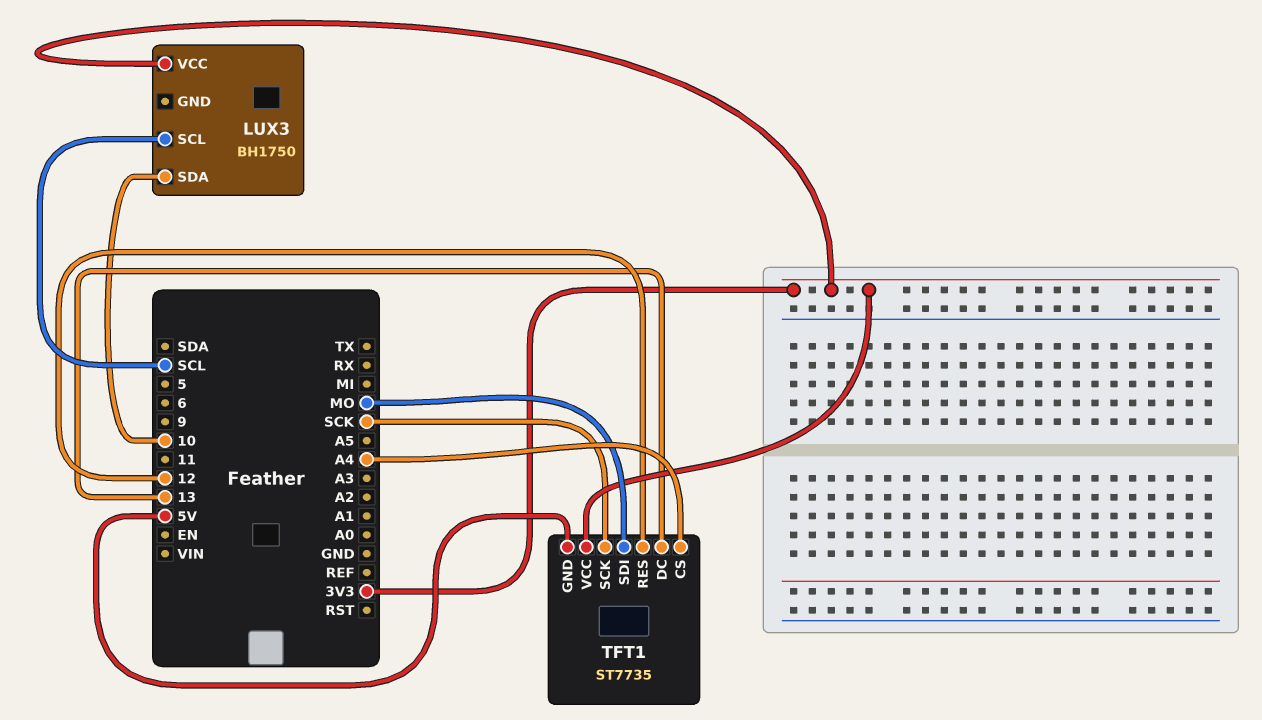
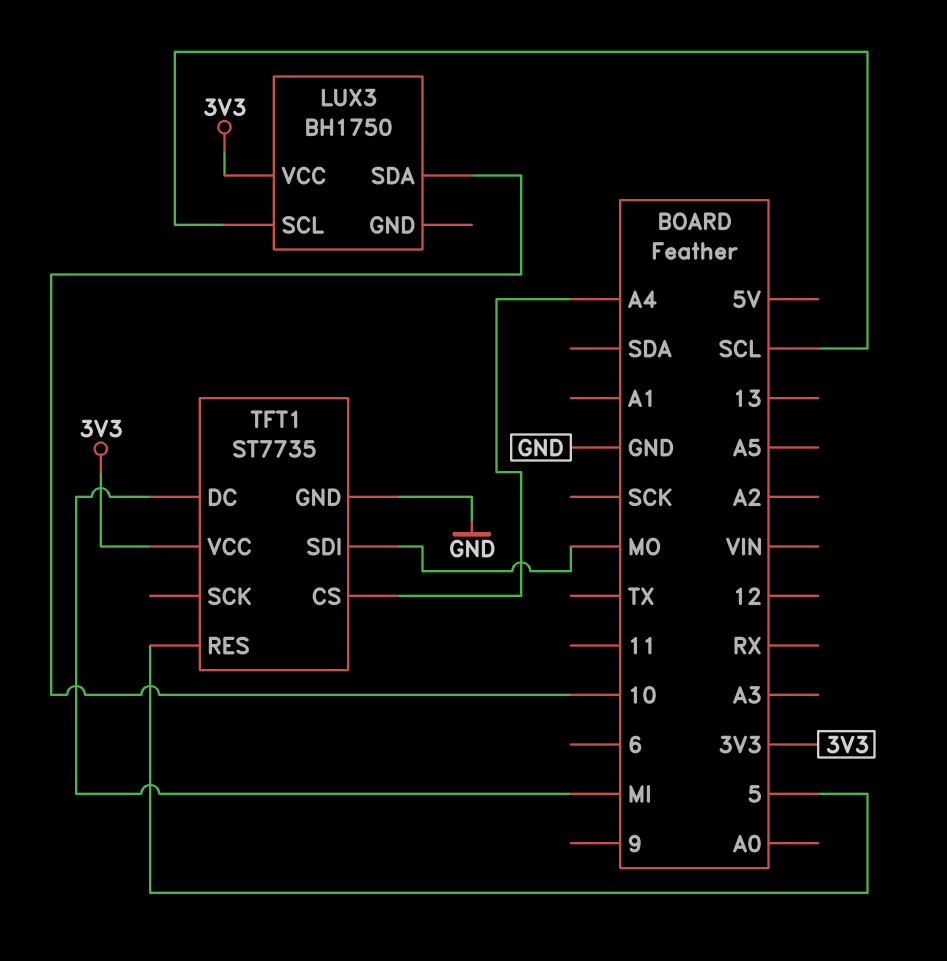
TFT1 pin DC: 13 -> MI
TFT1 pin GND: 5V -> GND
TFT1 pin RES: 12 -> 5
TFT1 pin SCK: SCK -> none

